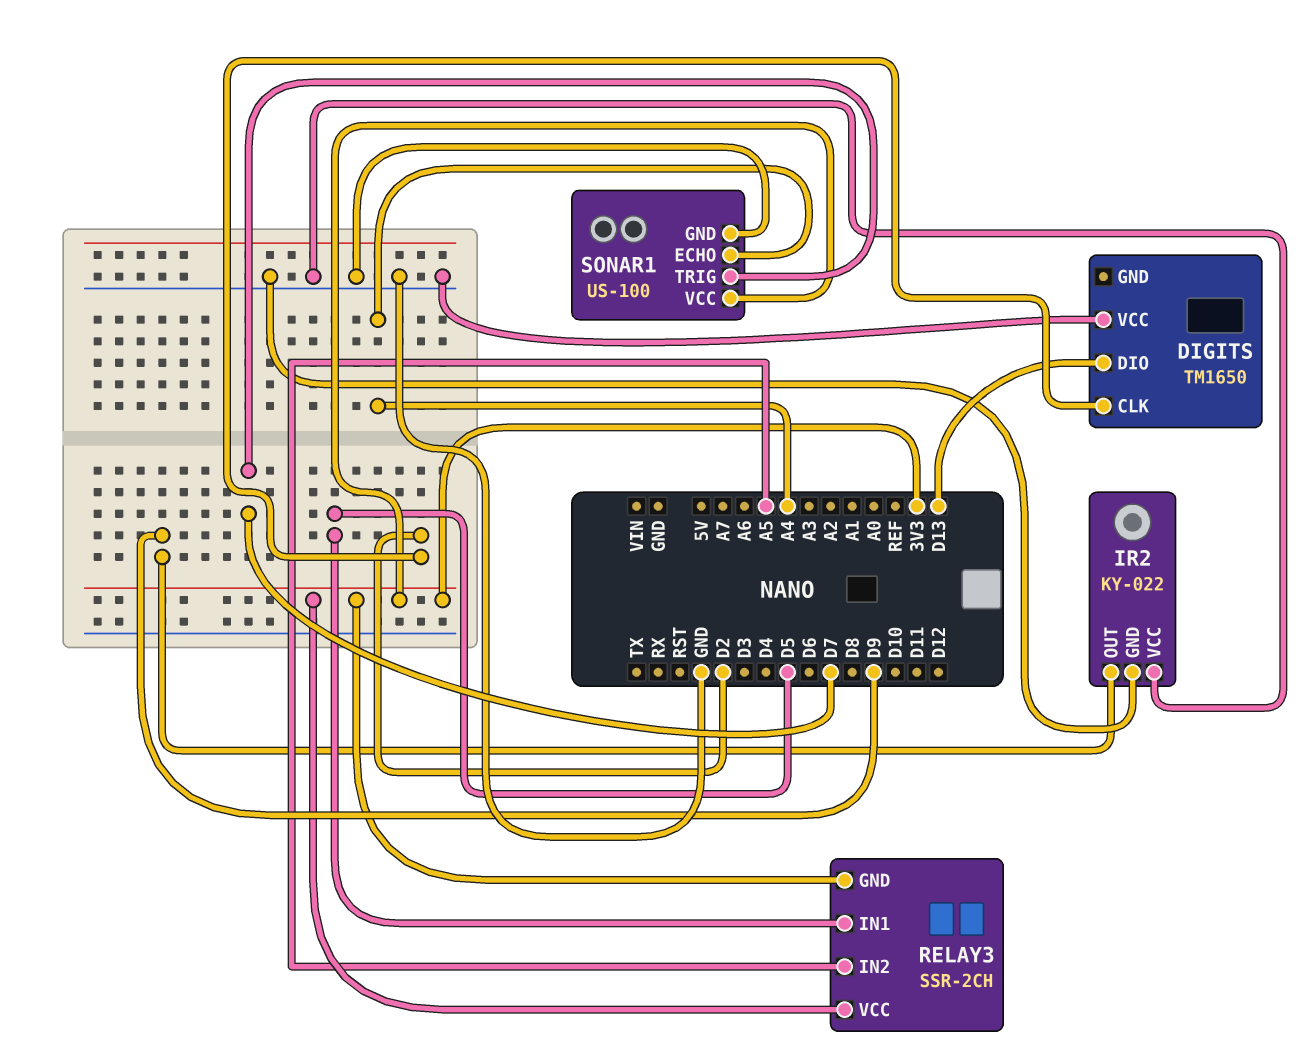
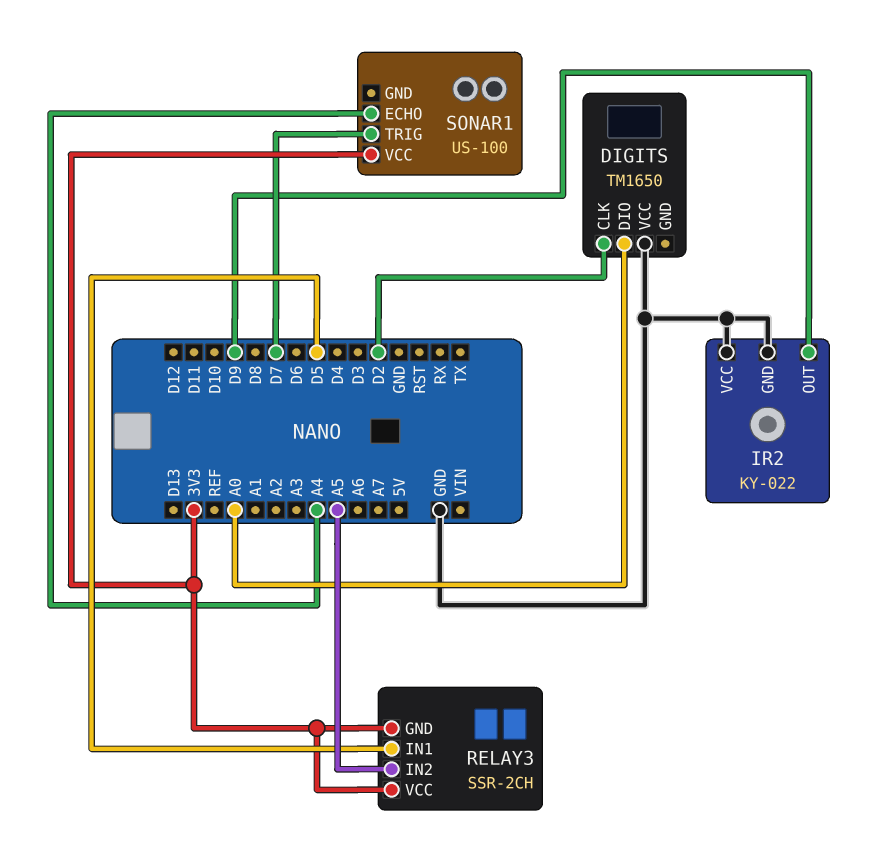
DIGITS pin DIO: D13 -> A0
SONAR1 pin GND: GND -> none

